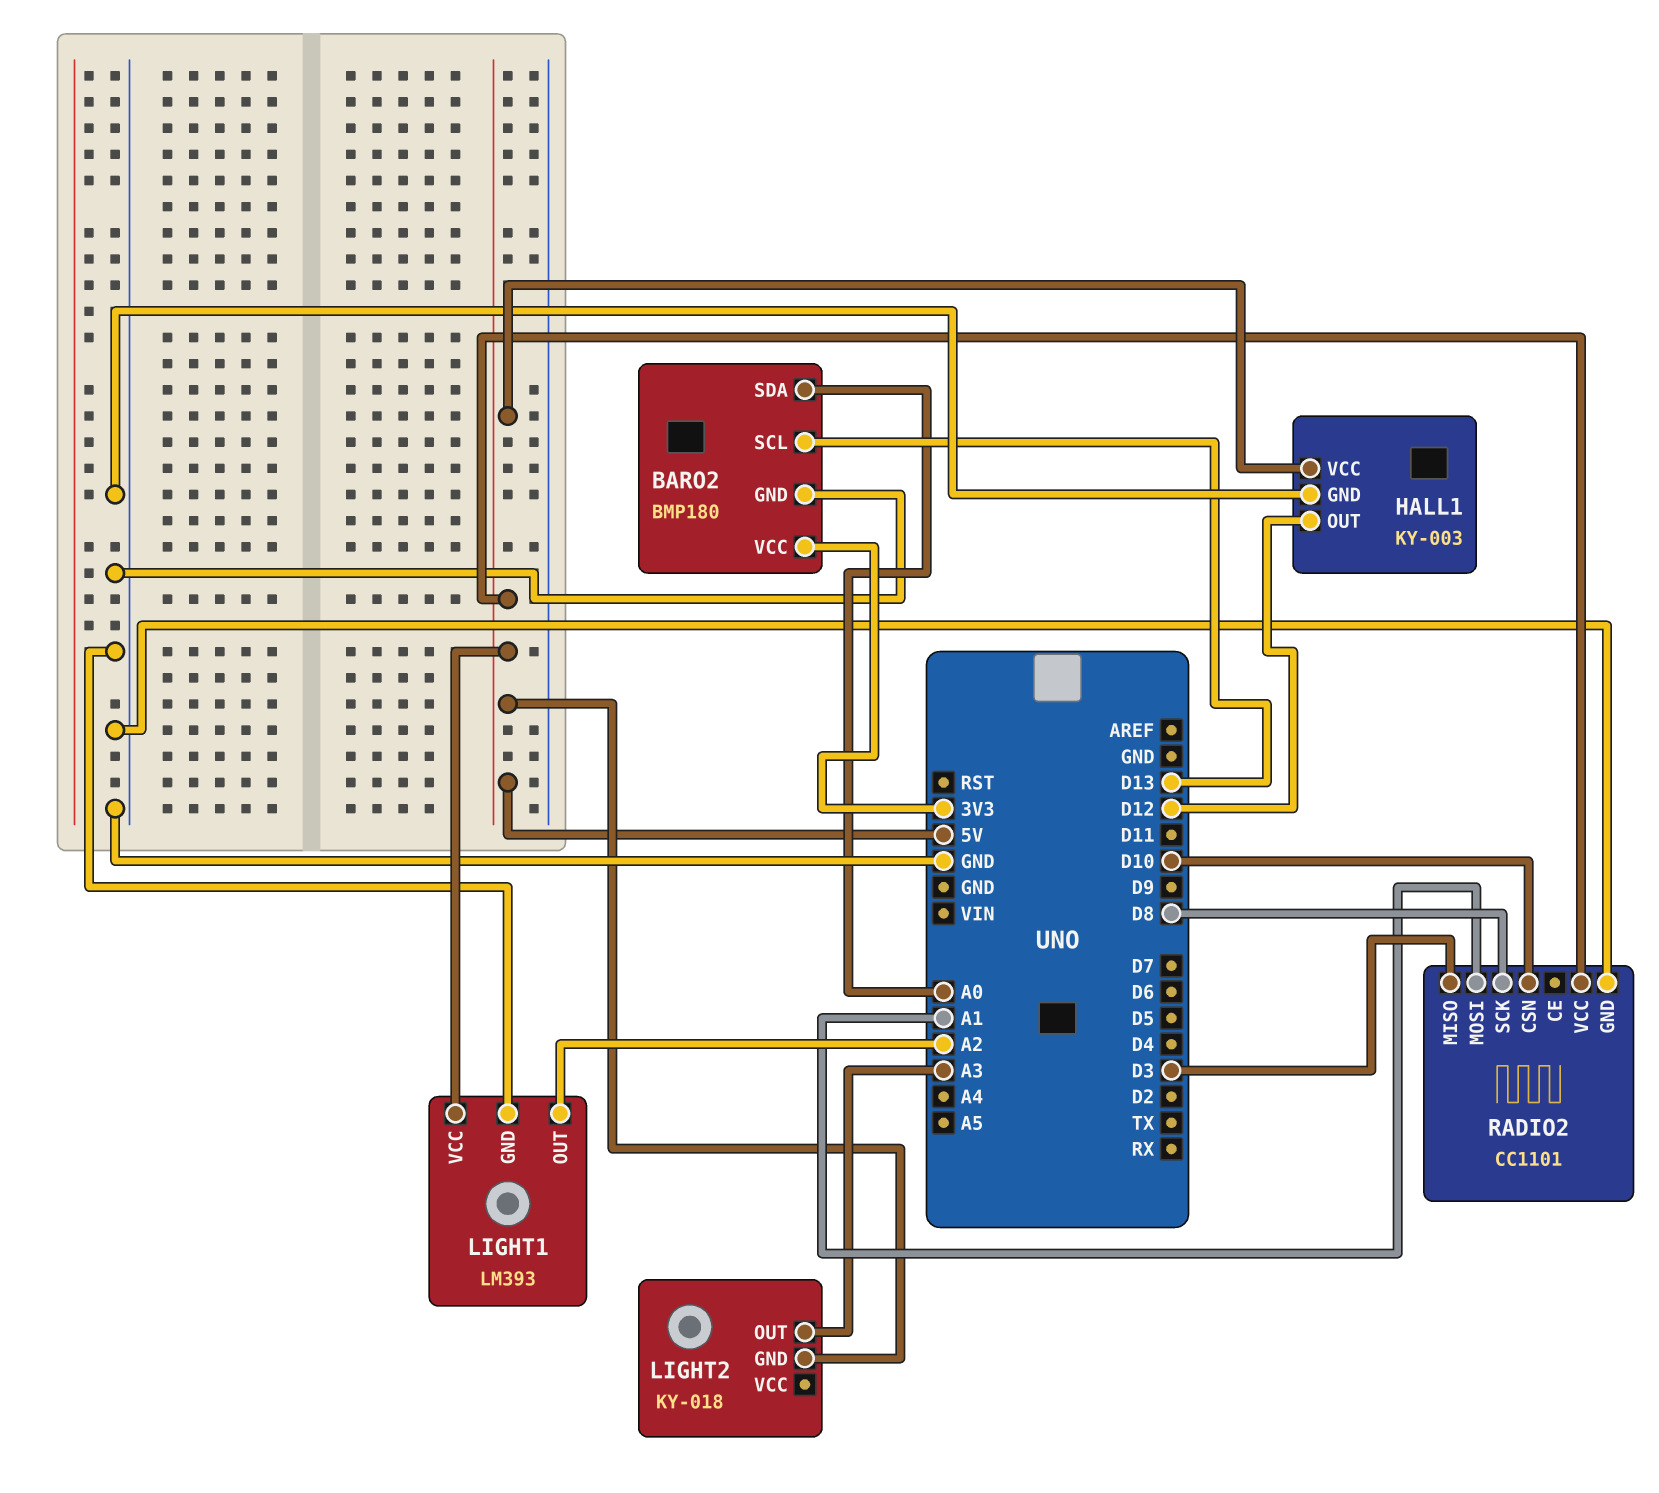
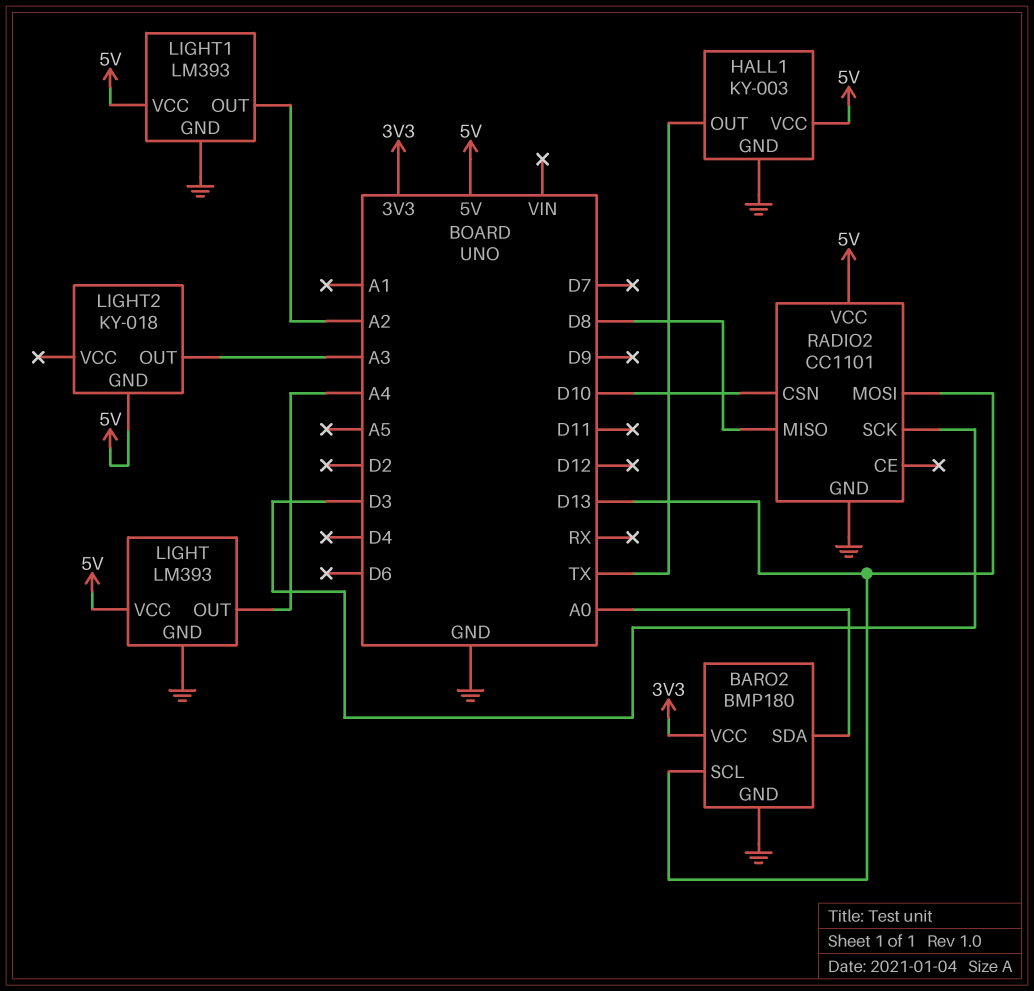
HALL1 pin OUT: D12 -> TX
LIGHT: none -> LM393
LIGHT pin GND: none -> GND
LIGHT pin OUT: none -> A4
LIGHT pin VCC: none -> 5V
RADIO2 pin MISO: D3 -> D8
RADIO2 pin MOSI: A1 -> D13
RADIO2 pin SCK: D8 -> D3

